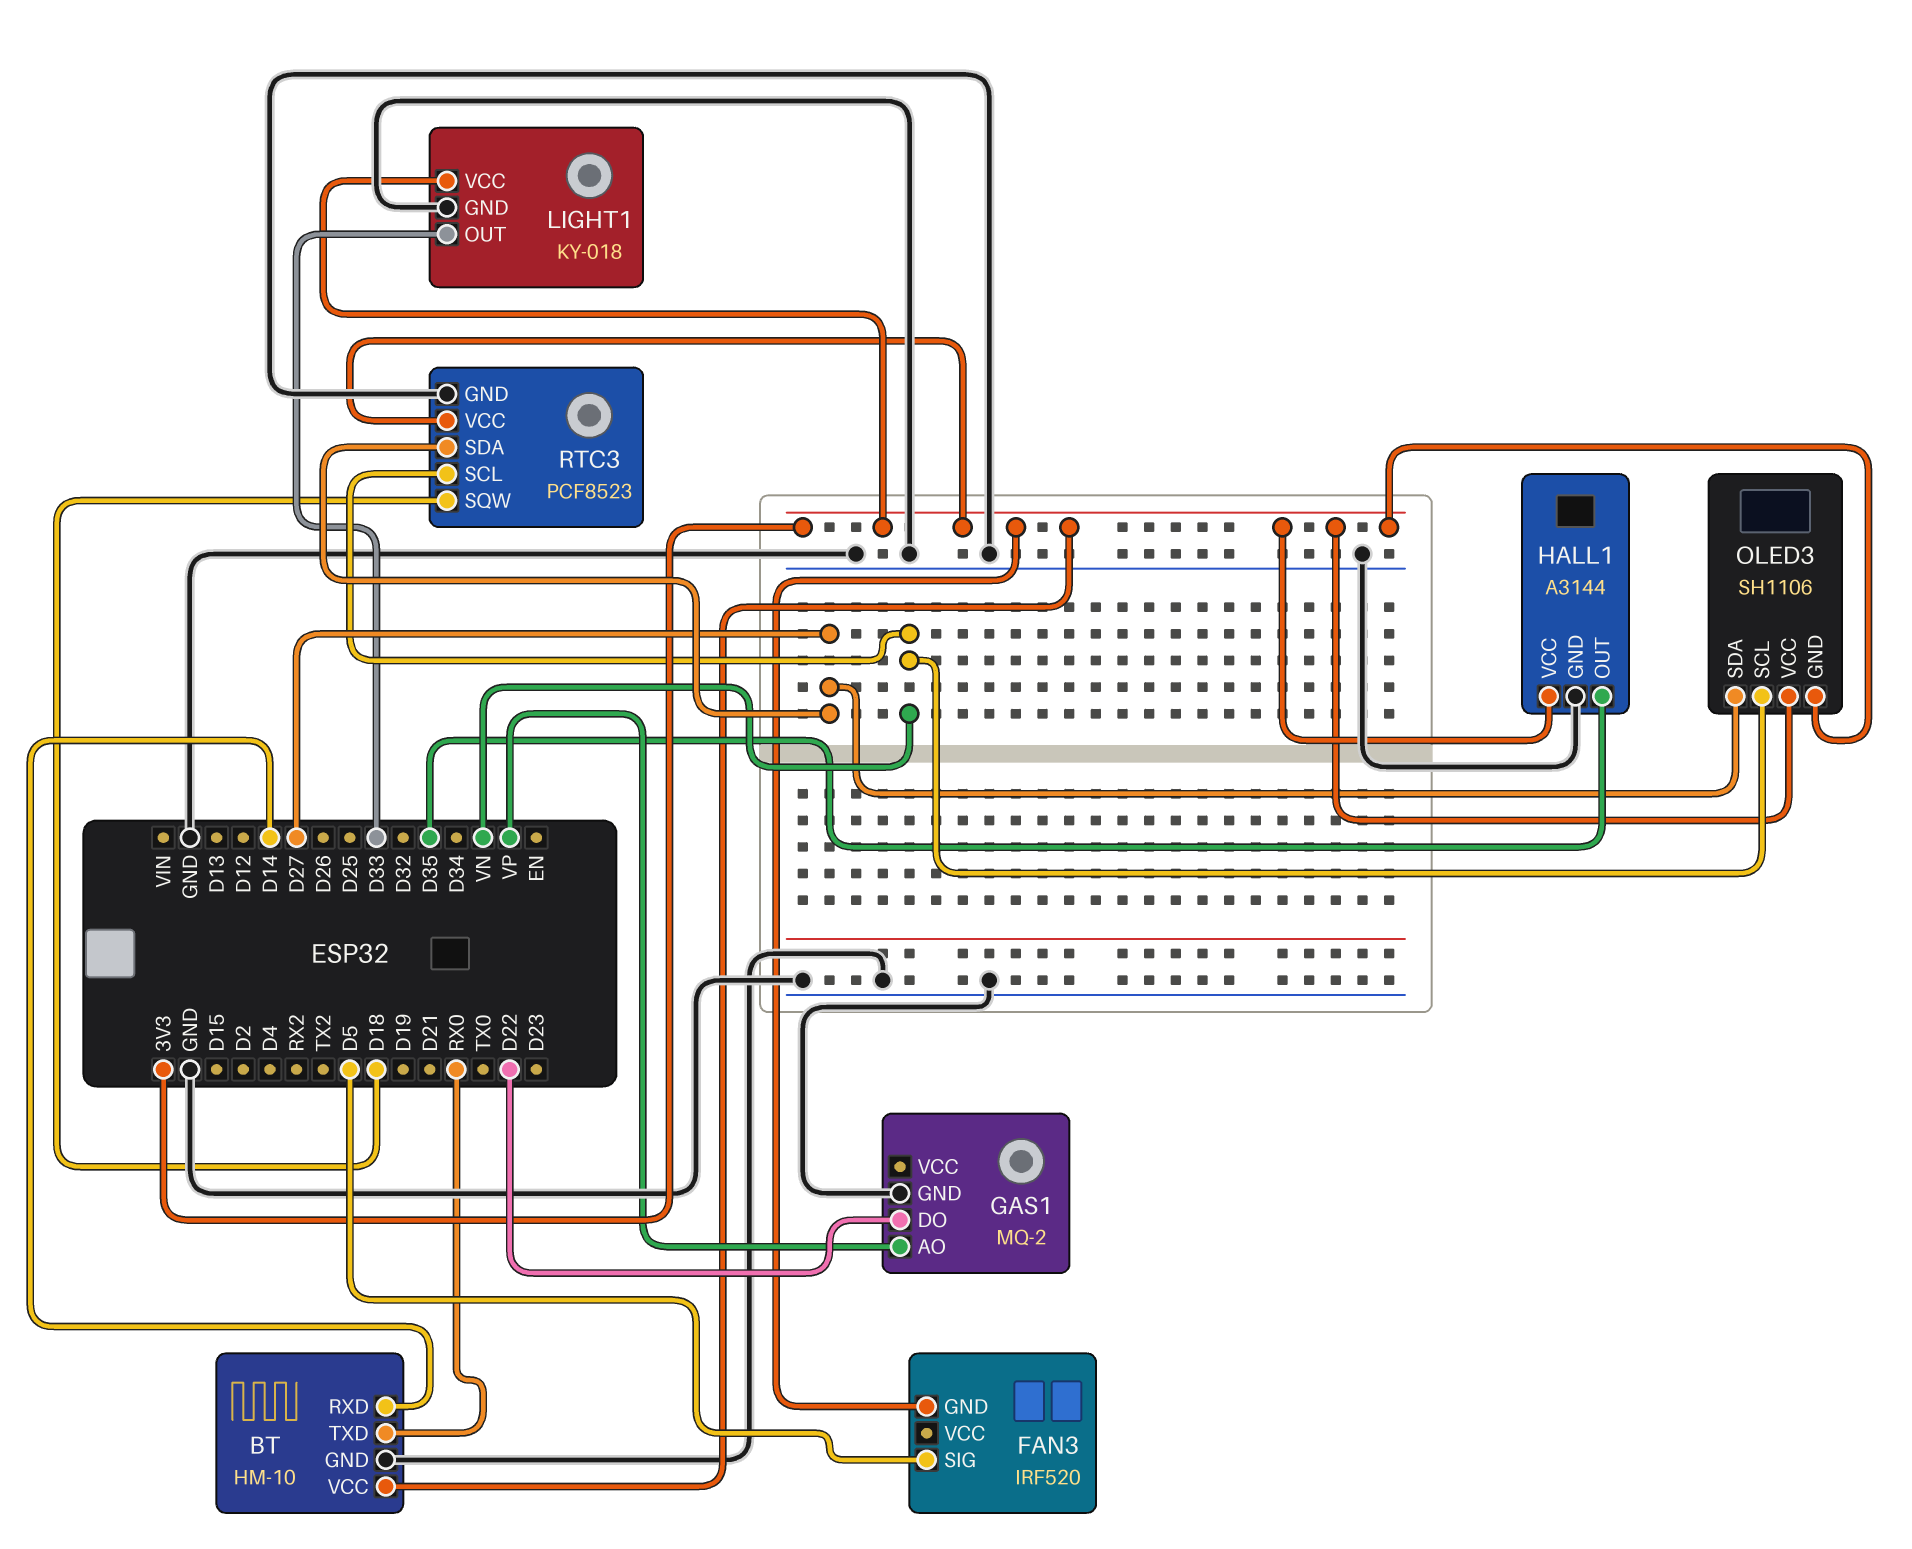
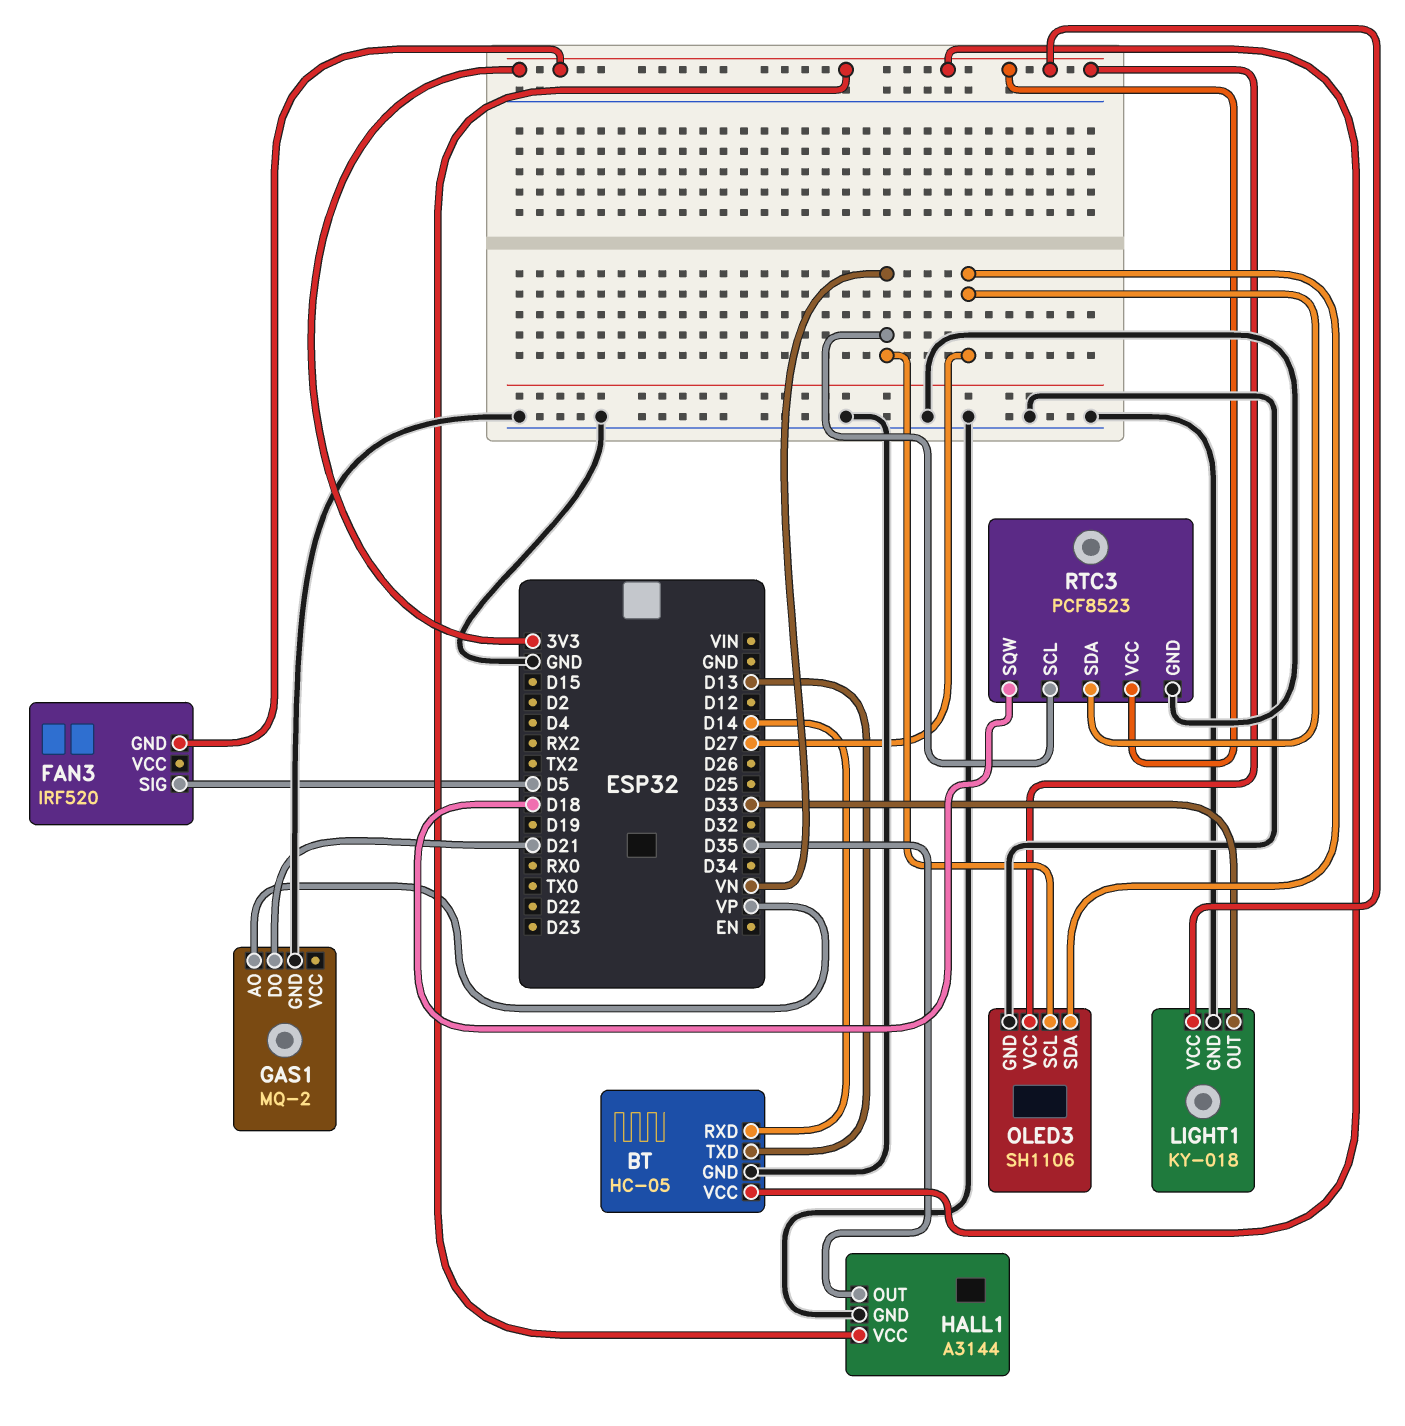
BT: HM-10 -> HC-05
BT pin TXD: RX0 -> D13
GAS1 pin DO: D22 -> D21
OLED3 pin GND: 3V3 -> GND

